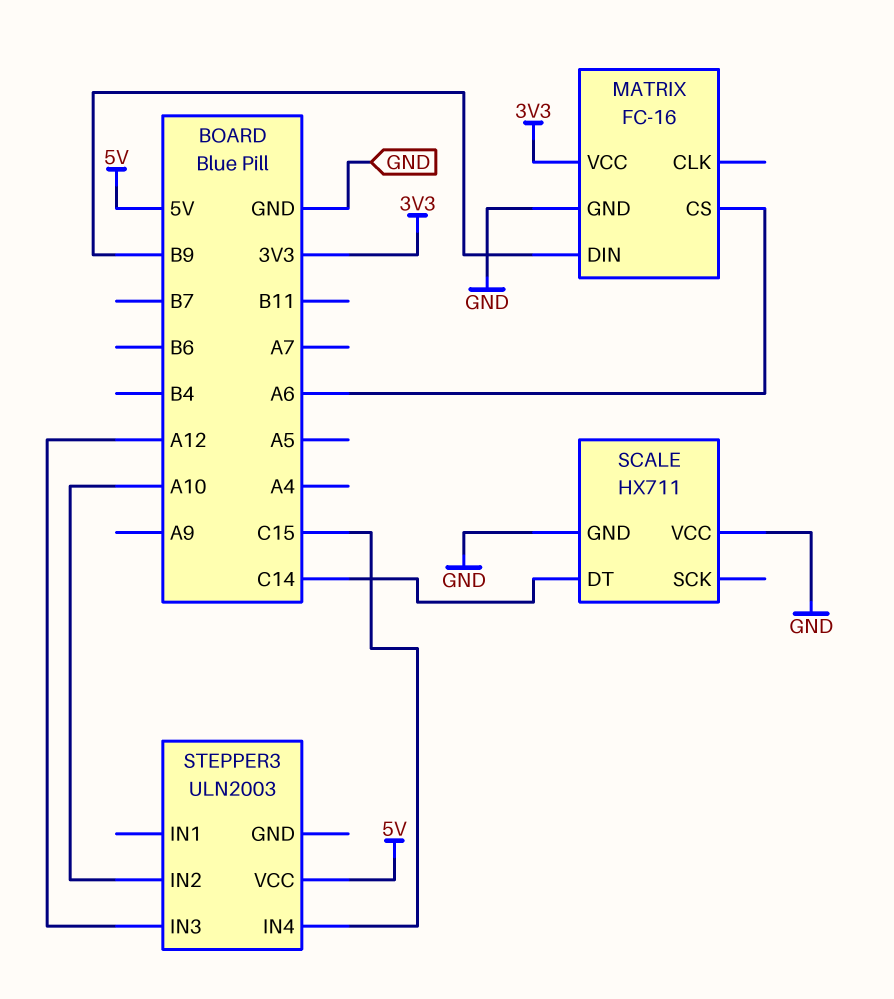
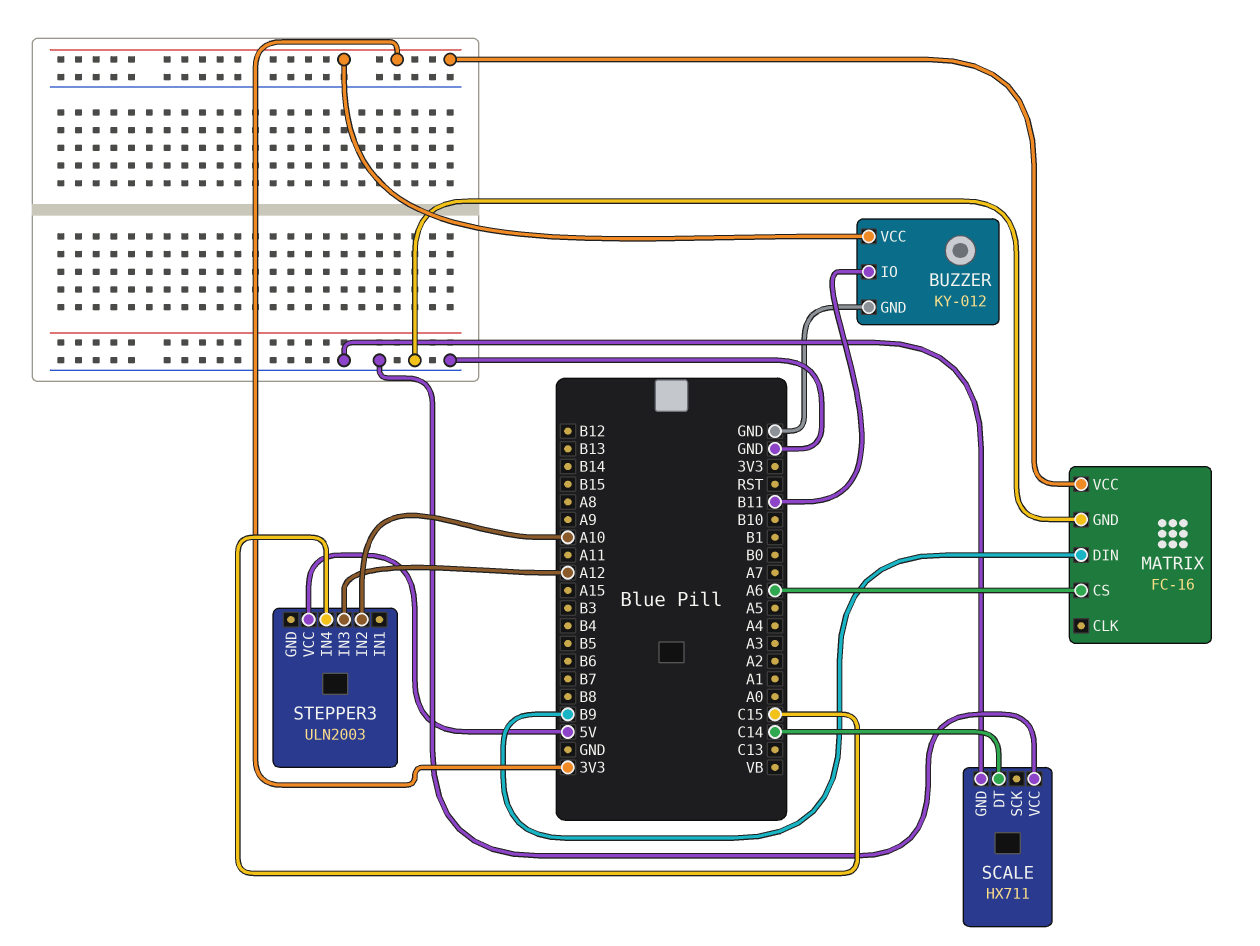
BUZZER: none -> KY-012
BUZZER pin GND: none -> GND
BUZZER pin IO: none -> B11
BUZZER pin VCC: none -> 3V3

